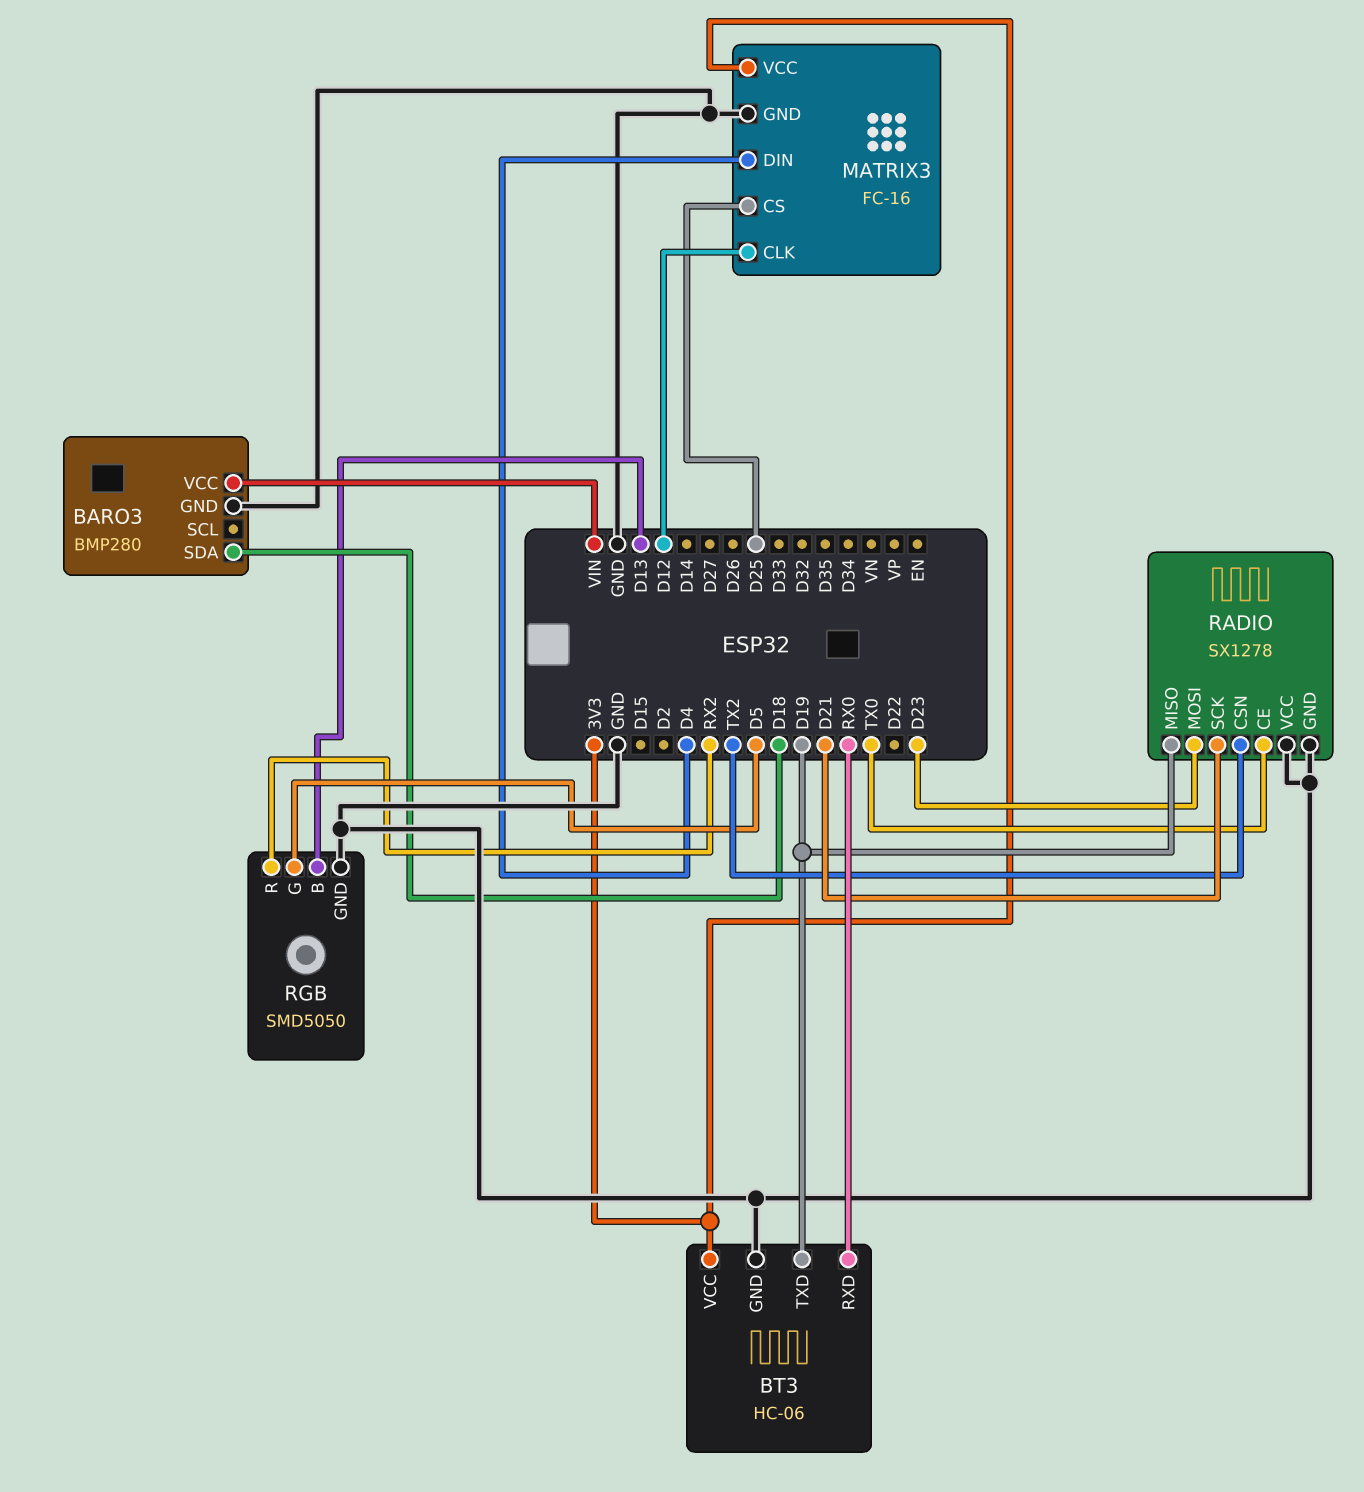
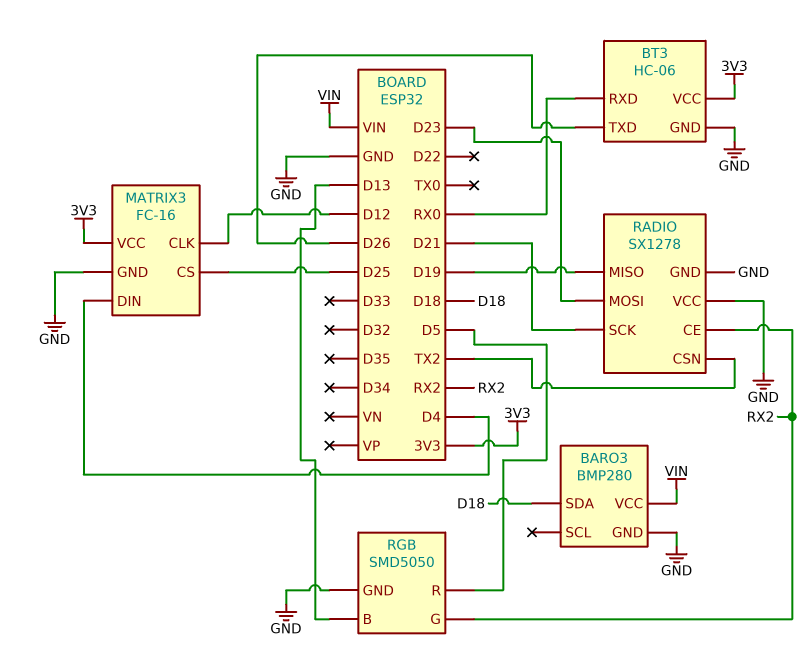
BT3 pin TXD: D19 -> D26
RADIO pin CE: TX0 -> RX2
RGB pin G: D5 -> RX2
RGB pin R: RX2 -> D5

